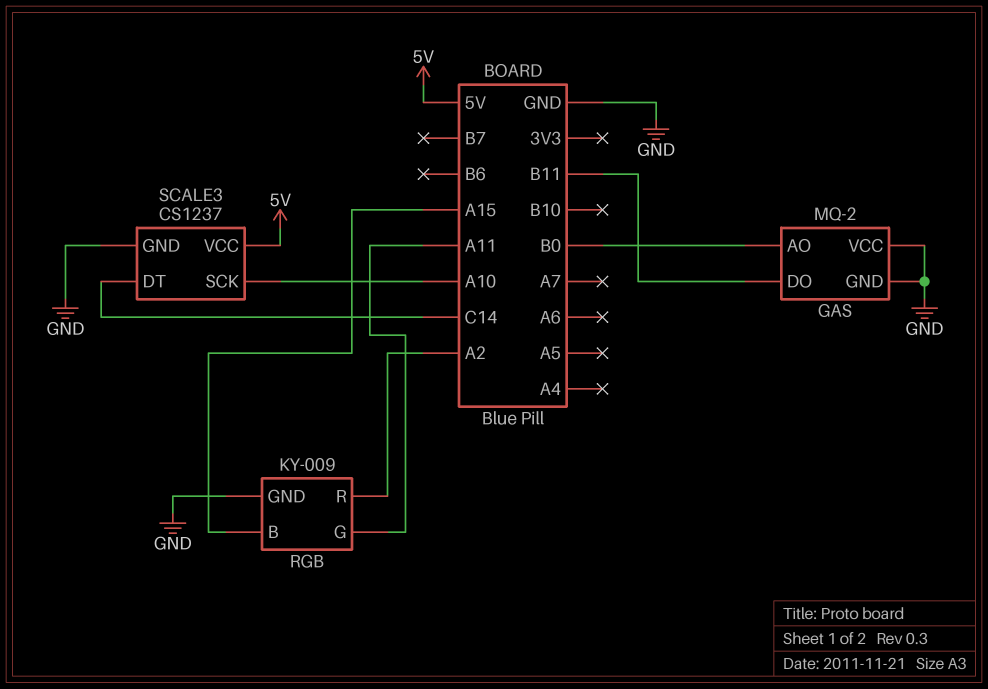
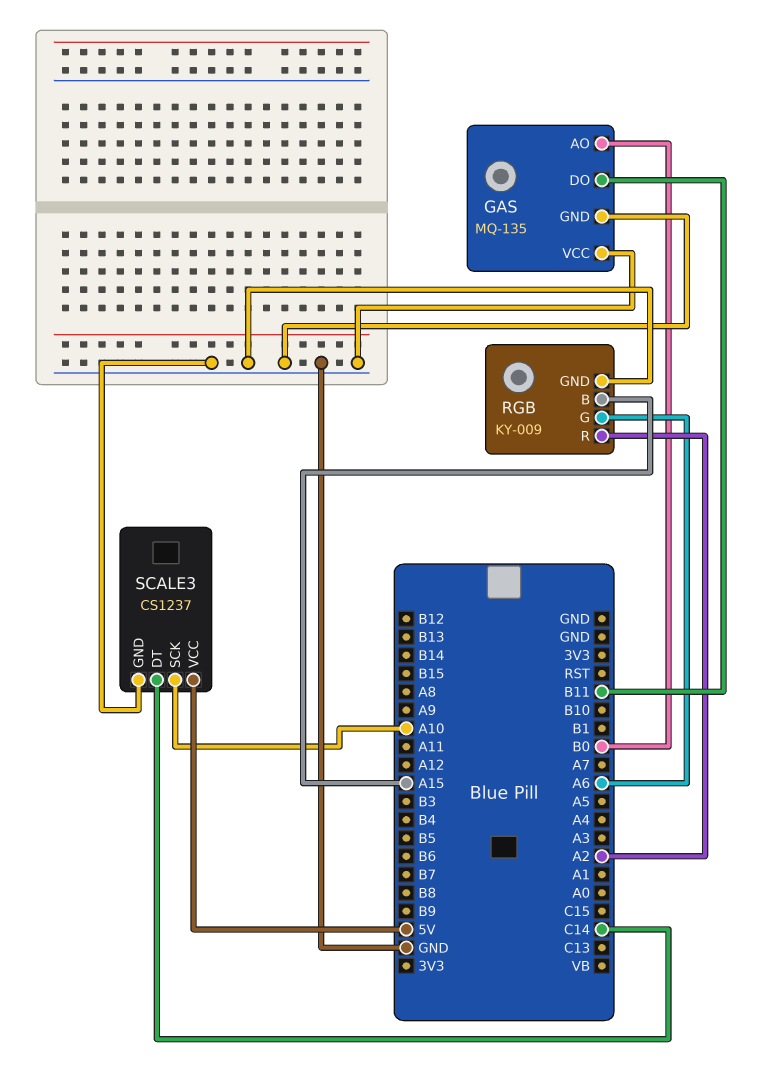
GAS: MQ-2 -> MQ-135
RGB pin G: A11 -> A6

